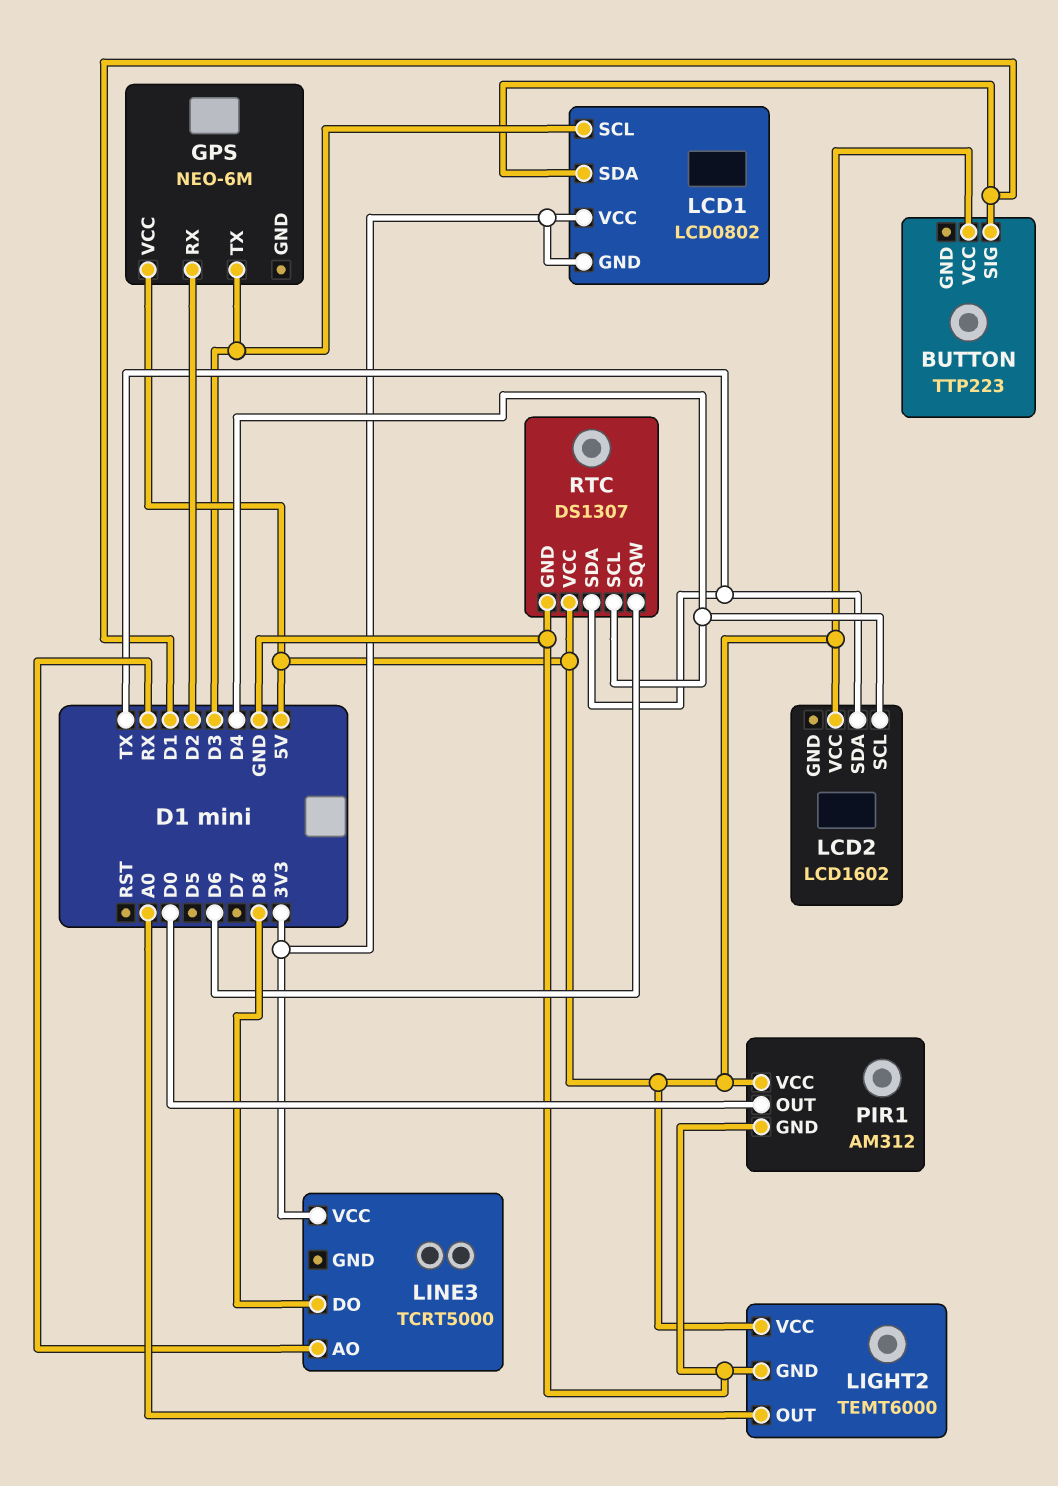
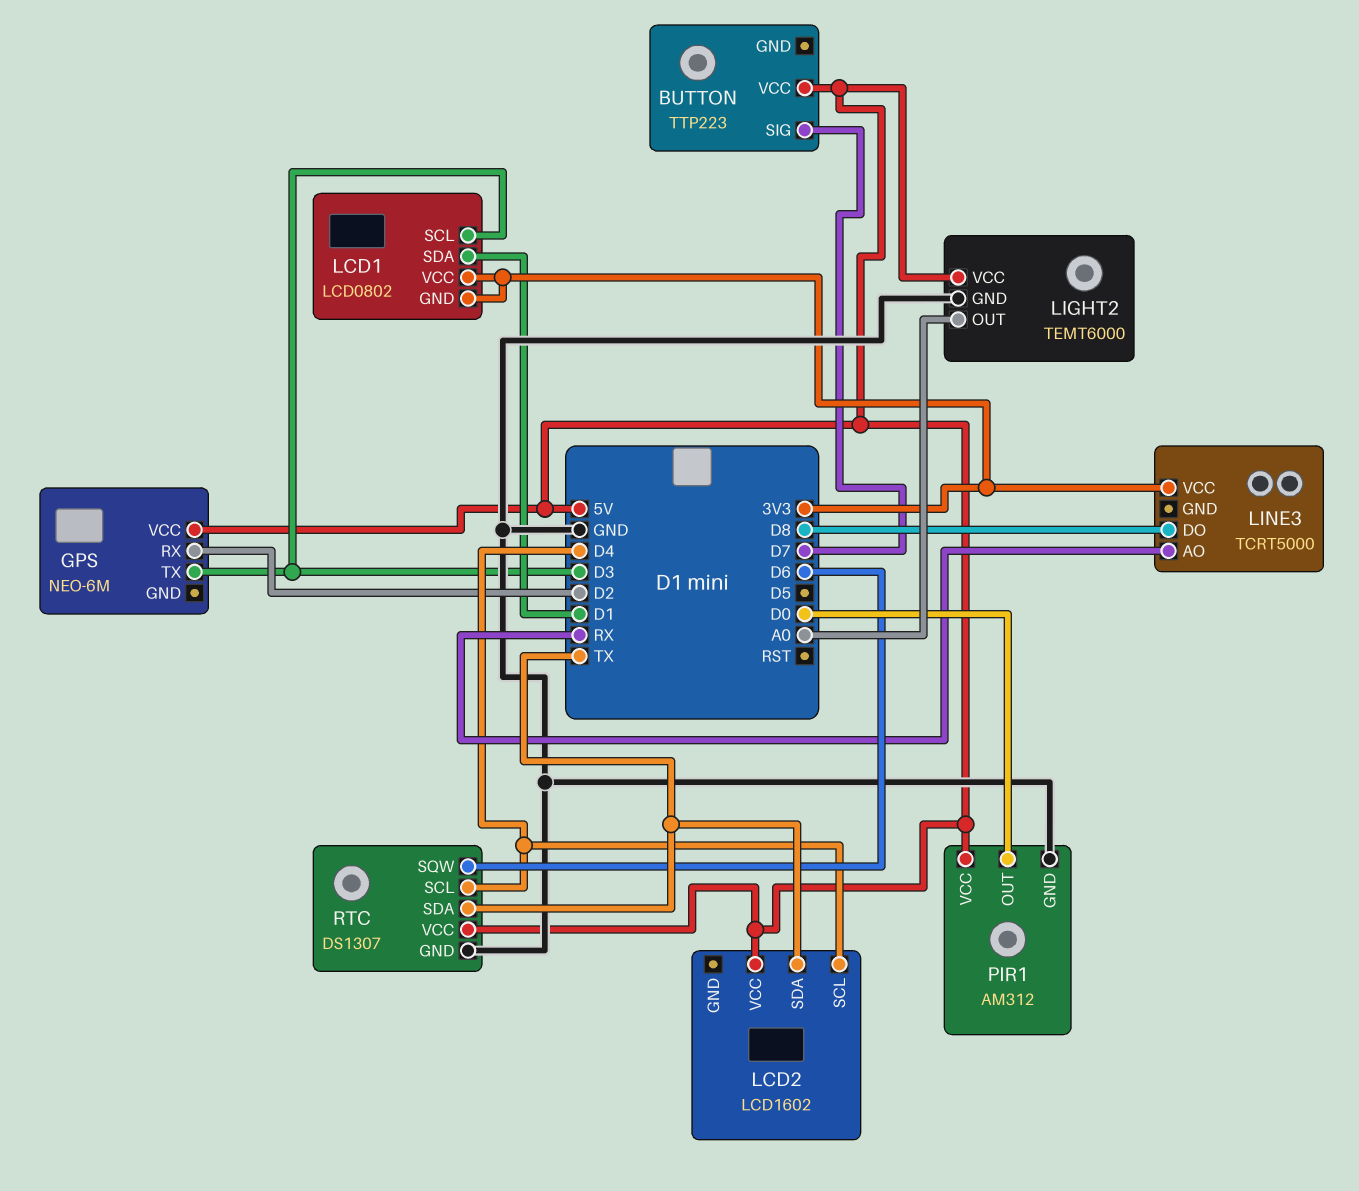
BUTTON pin SIG: D1 -> D7

